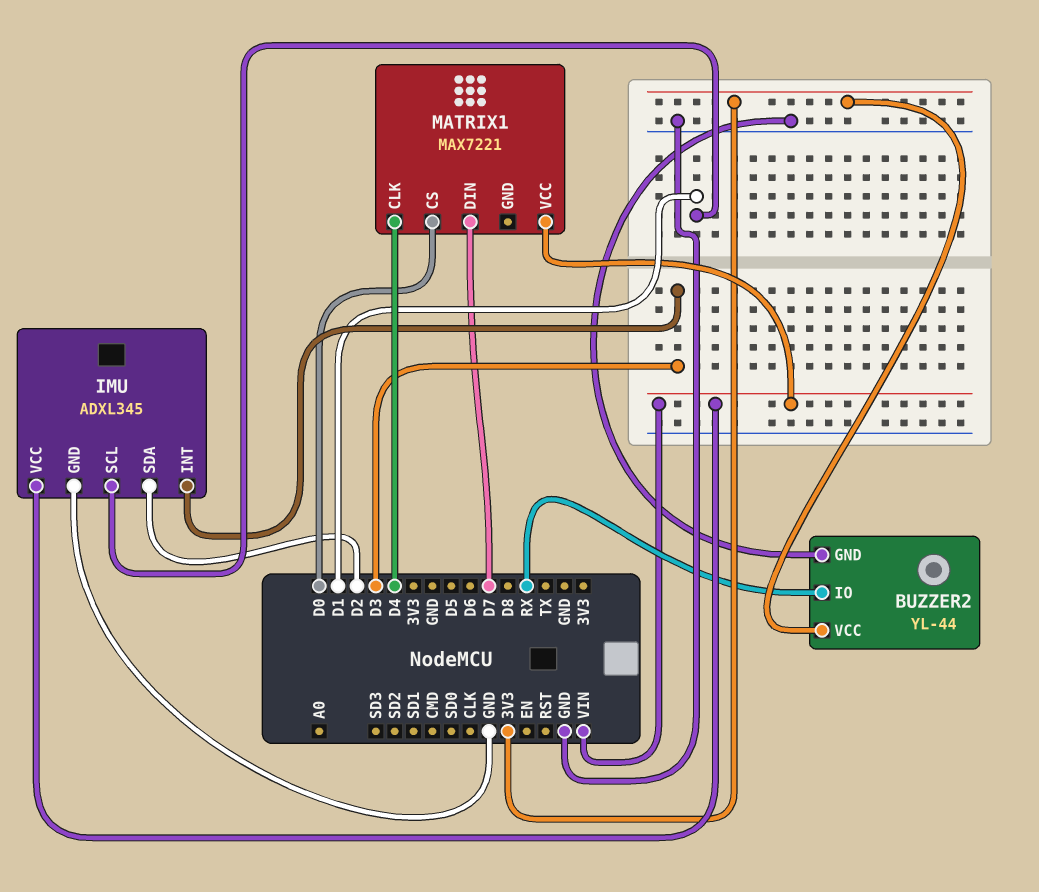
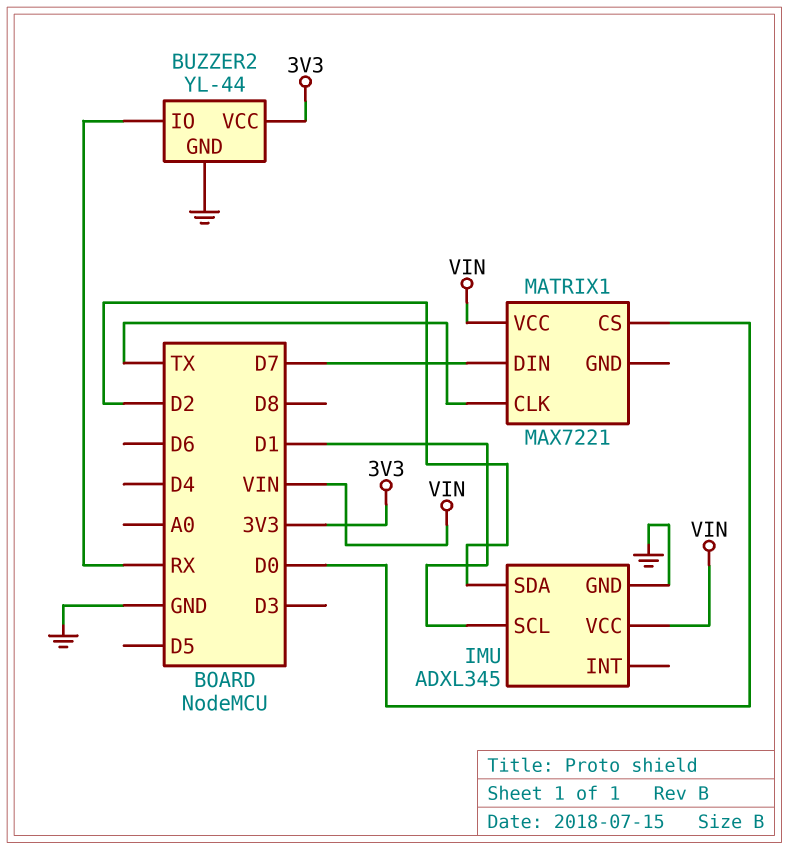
IMU pin INT: D3 -> none
MATRIX1 pin CLK: D4 -> TX

